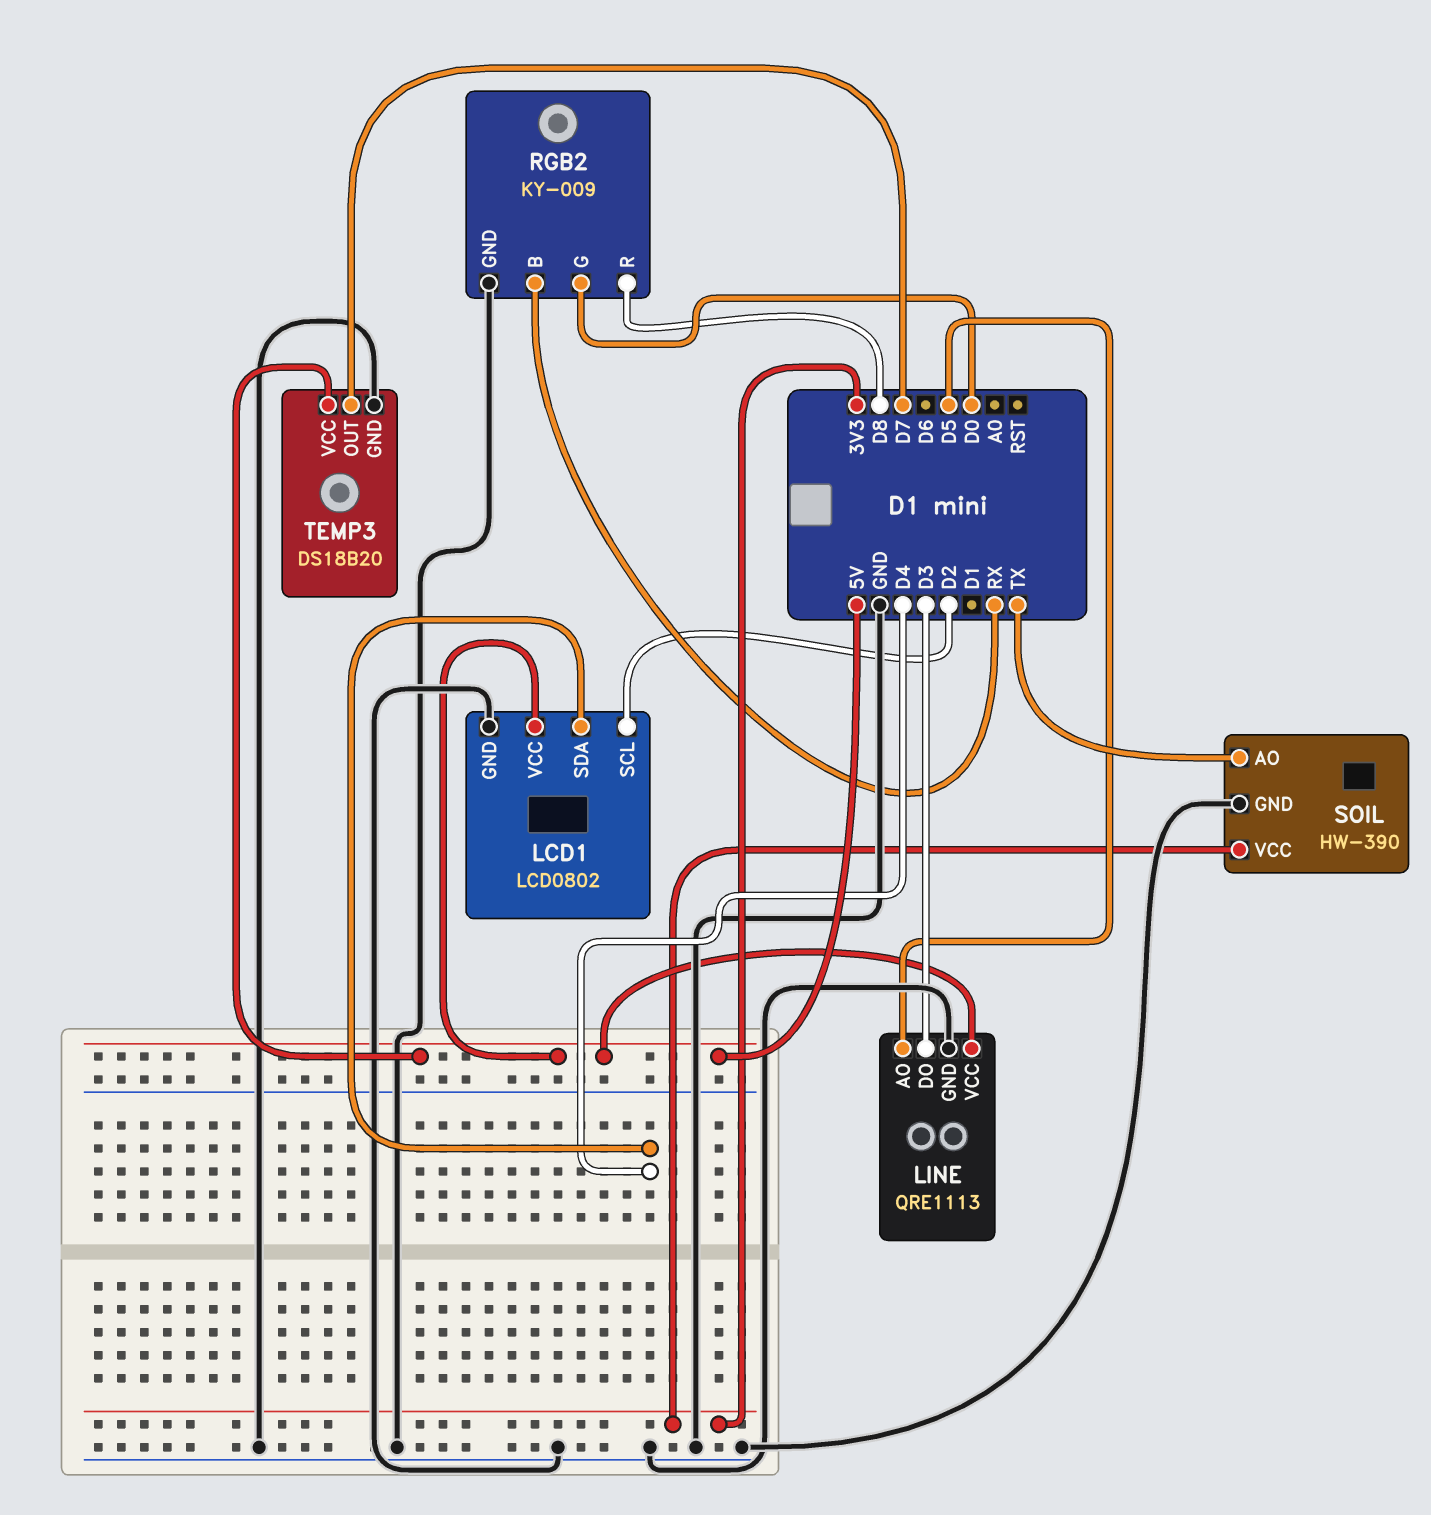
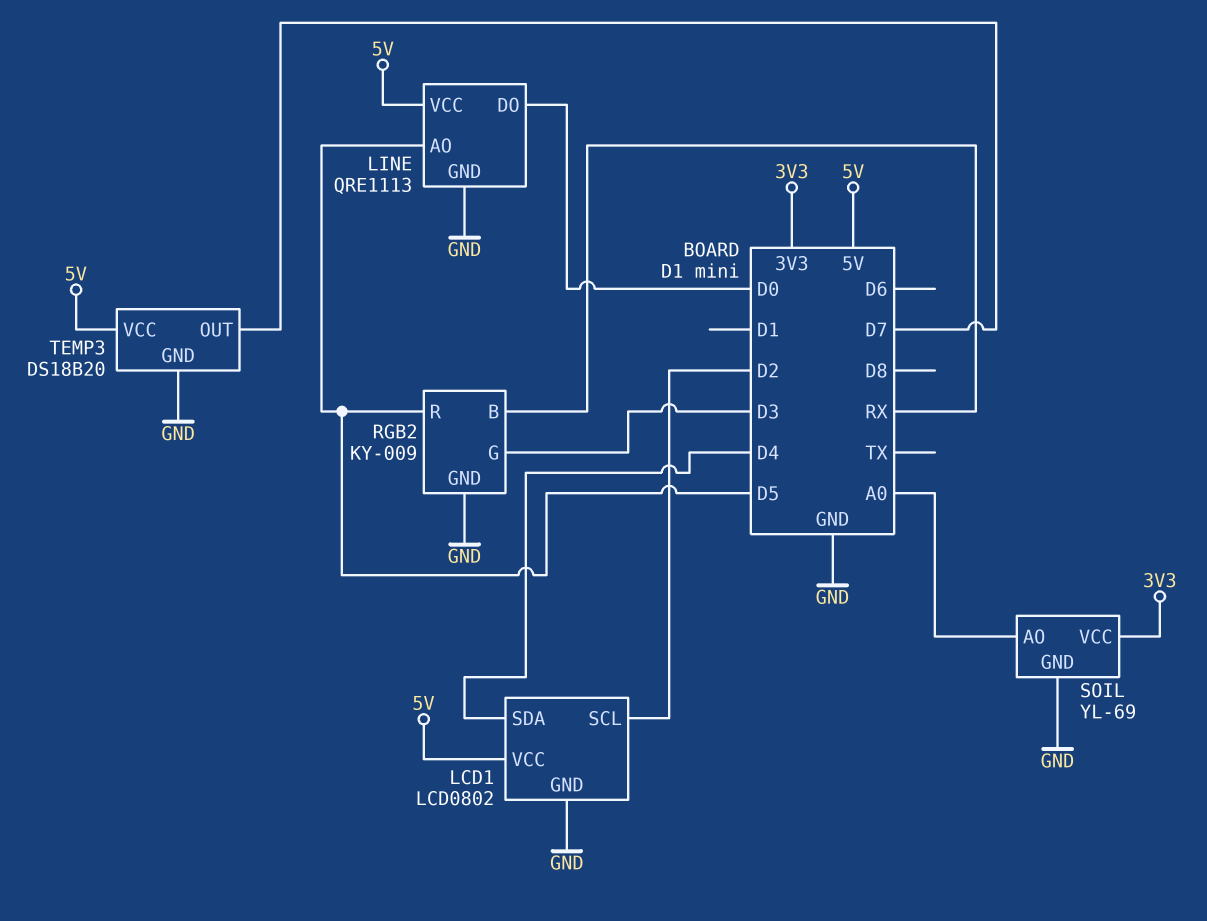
LINE pin DO: D3 -> D0
RGB2 pin G: D0 -> D3
RGB2 pin R: D8 -> D5
SOIL: HW-390 -> YL-69
SOIL pin AO: TX -> A0

